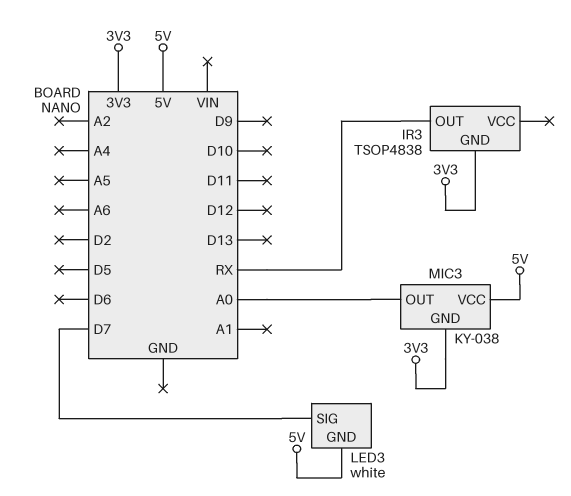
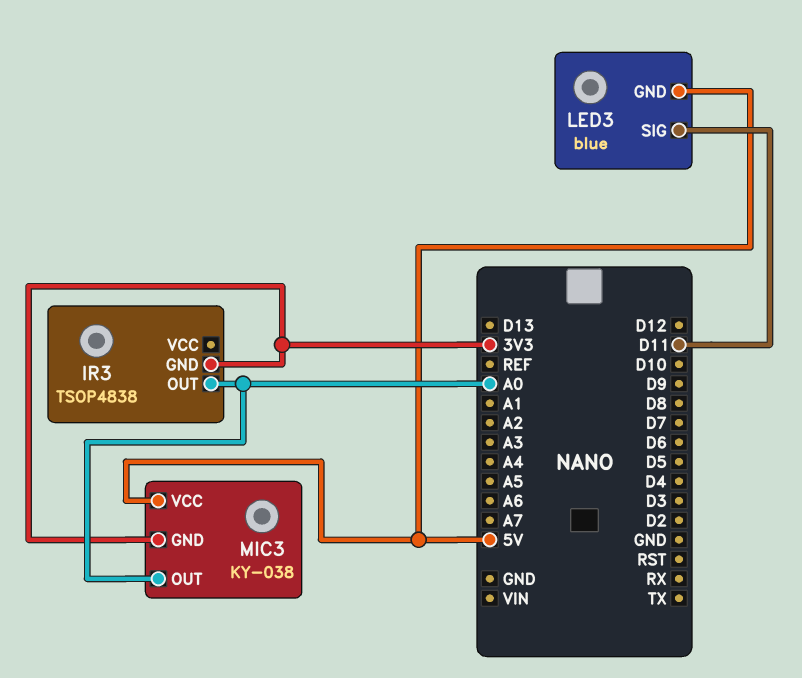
IR3 pin OUT: RX -> A0
LED3: white -> blue
LED3 pin SIG: D7 -> D11

